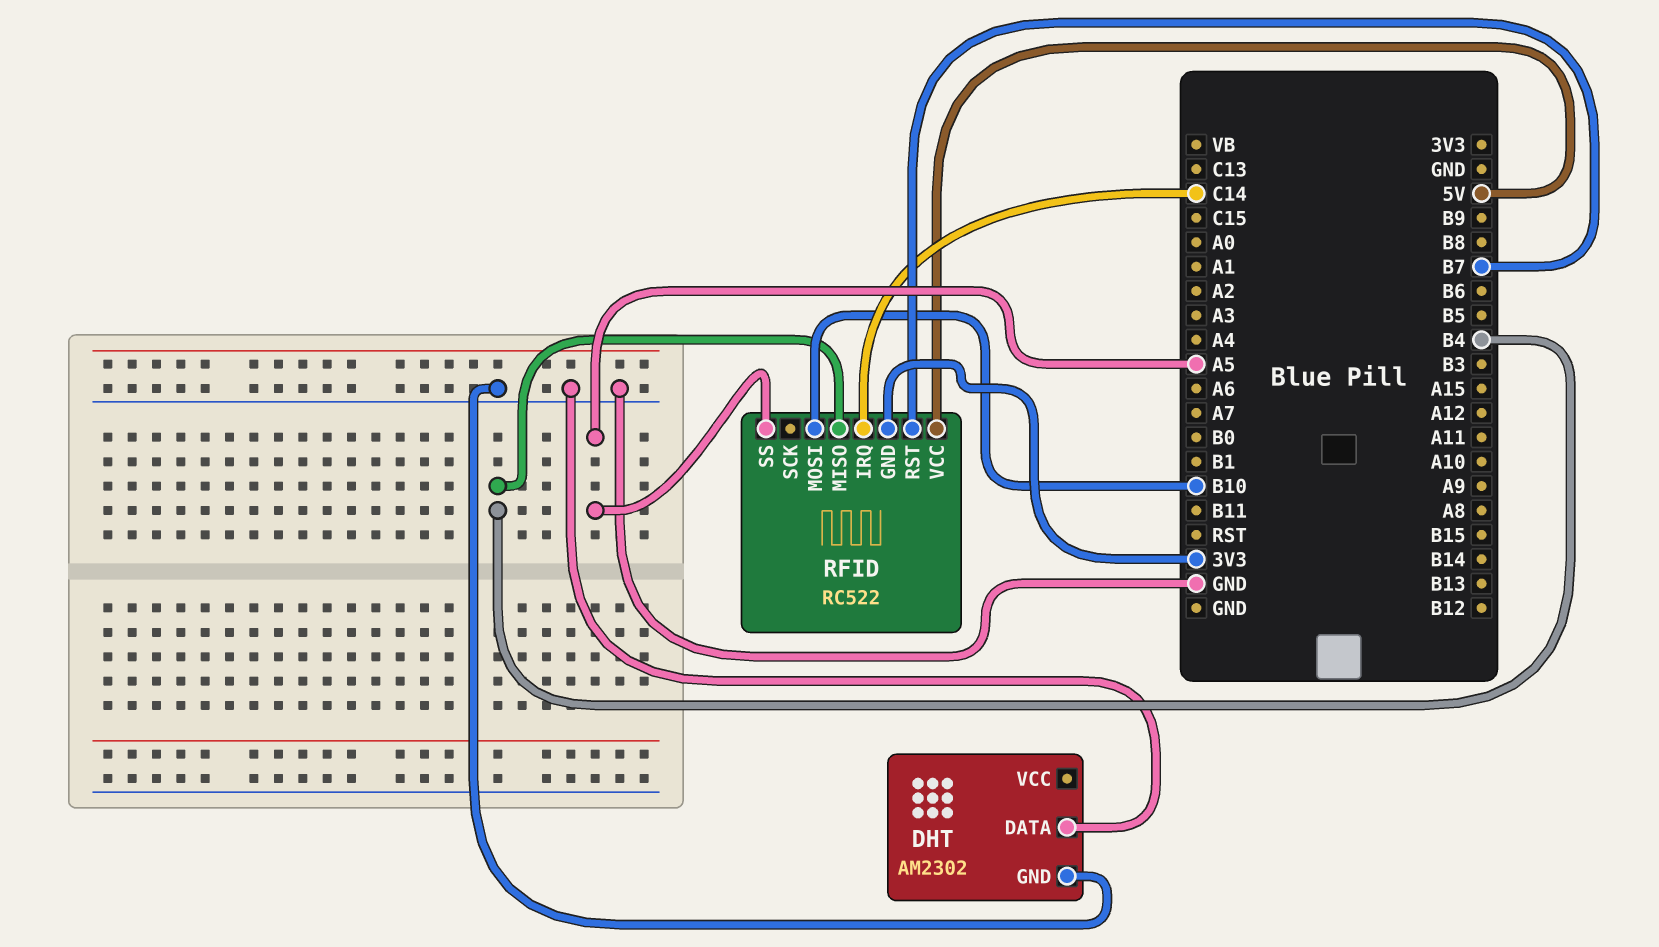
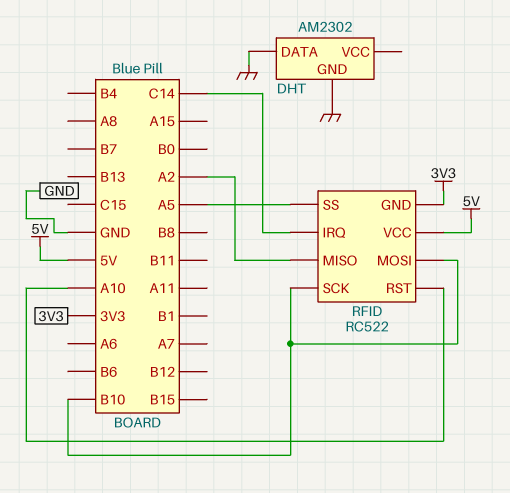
RFID pin MISO: B4 -> A2
RFID pin RST: B7 -> A10
RFID pin SCK: none -> B10

